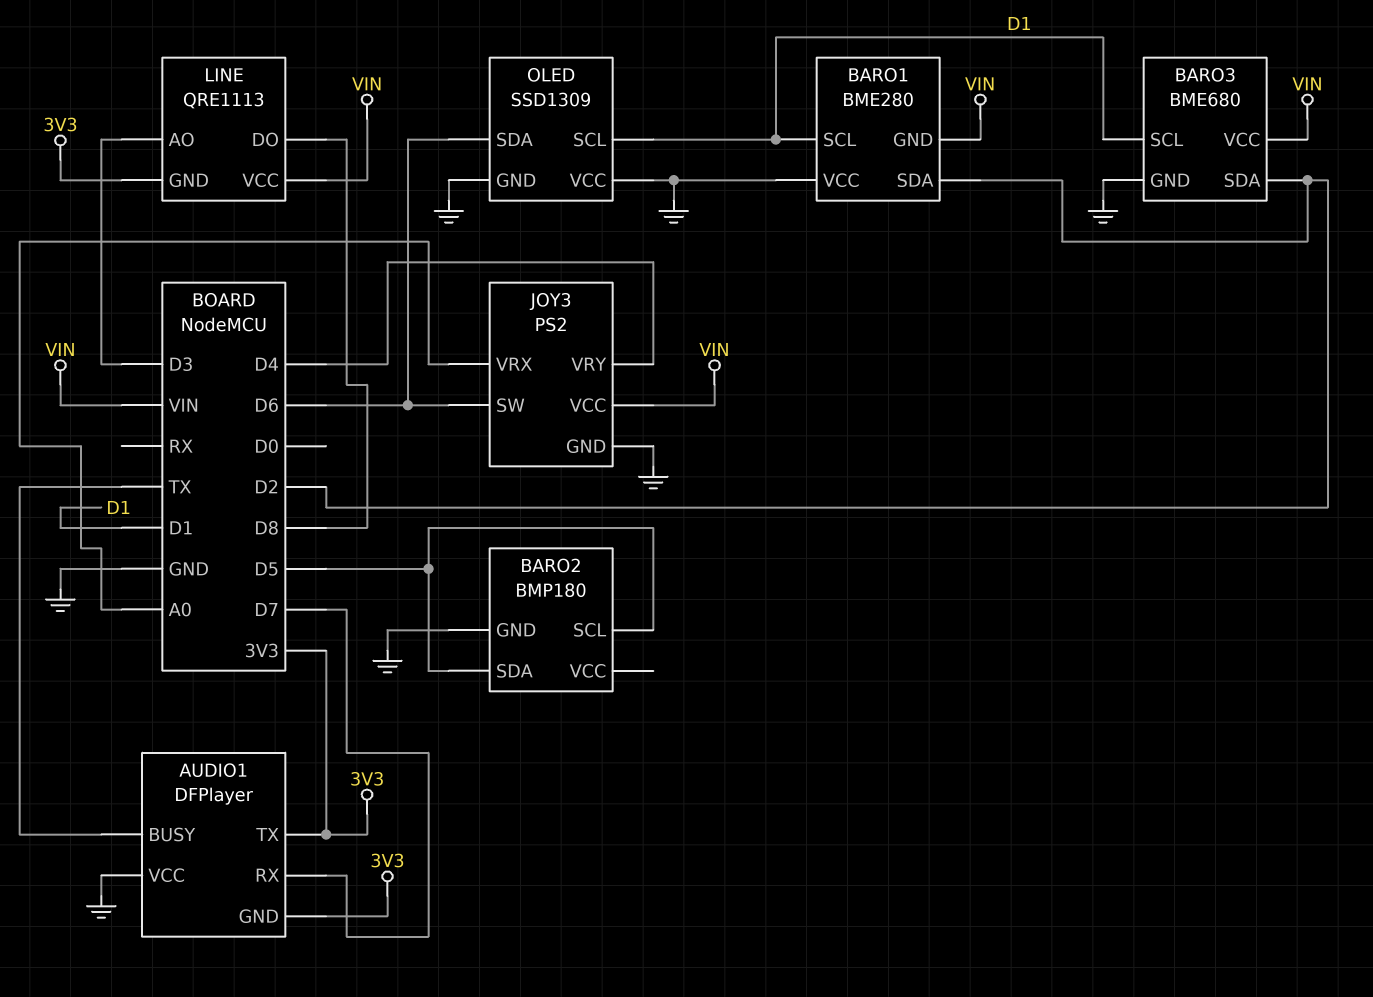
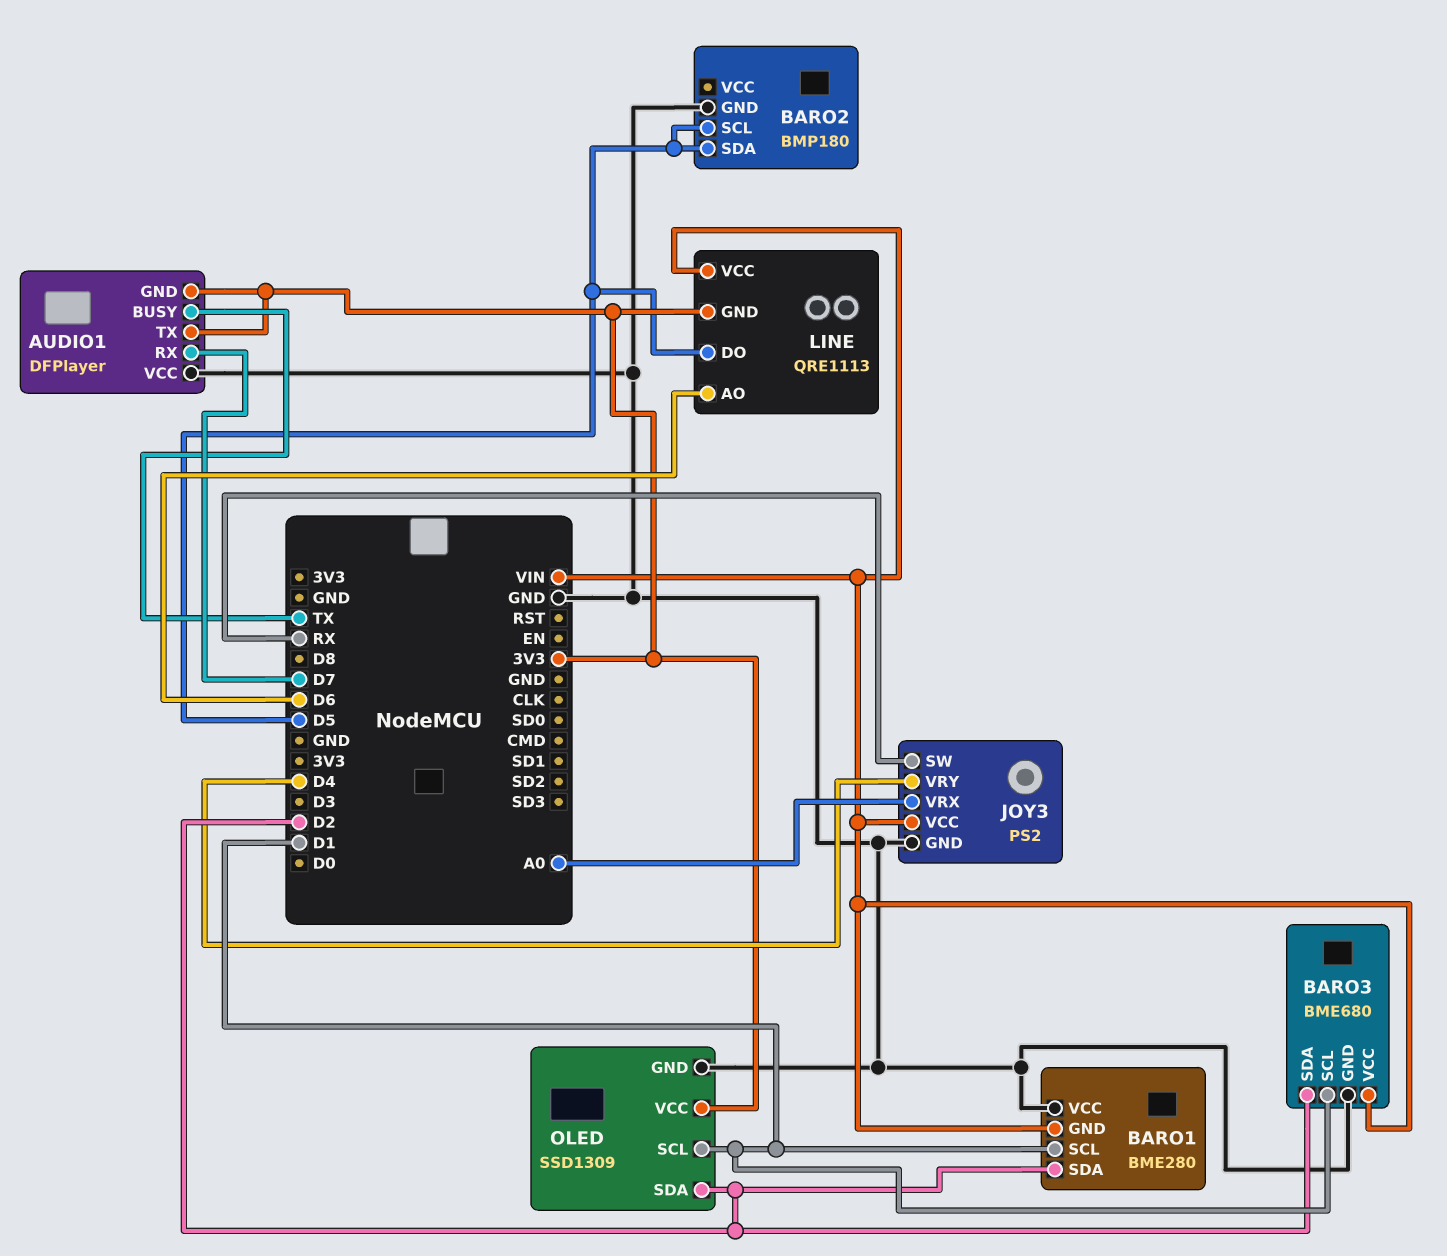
JOY3 pin SW: D6 -> RX
LINE pin AO: D3 -> D6
LINE pin DO: D8 -> D5
OLED pin SDA: D6 -> D2
OLED pin VCC: GND -> 3V3

